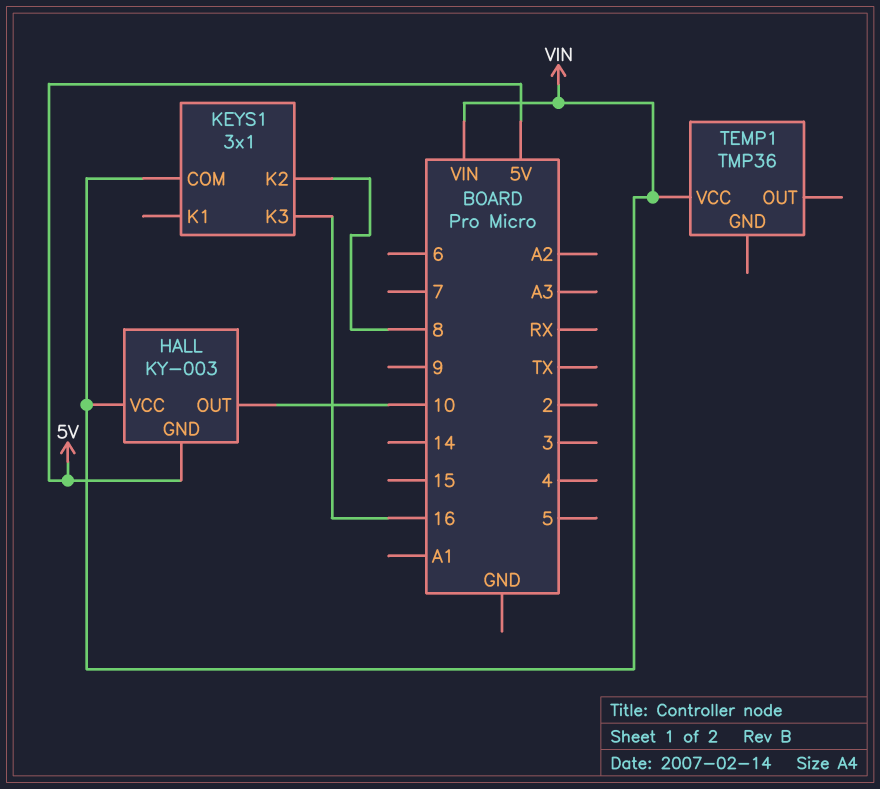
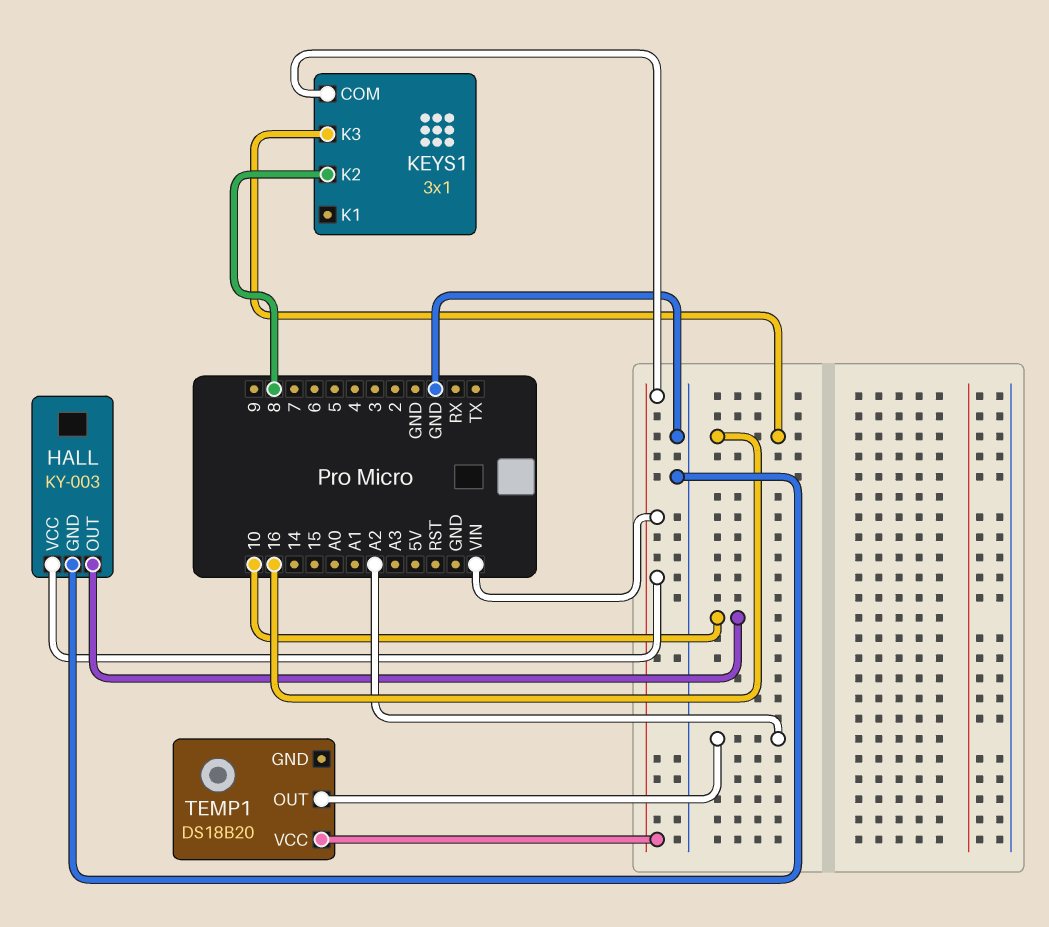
HALL pin GND: 5V -> GND
TEMP1: TMP36 -> DS18B20
TEMP1 pin OUT: none -> A2

